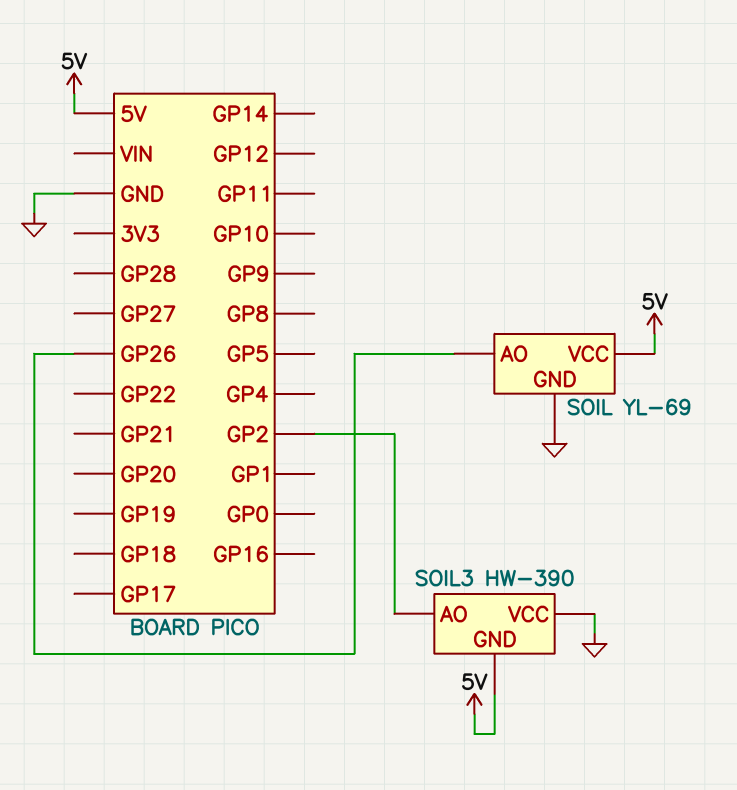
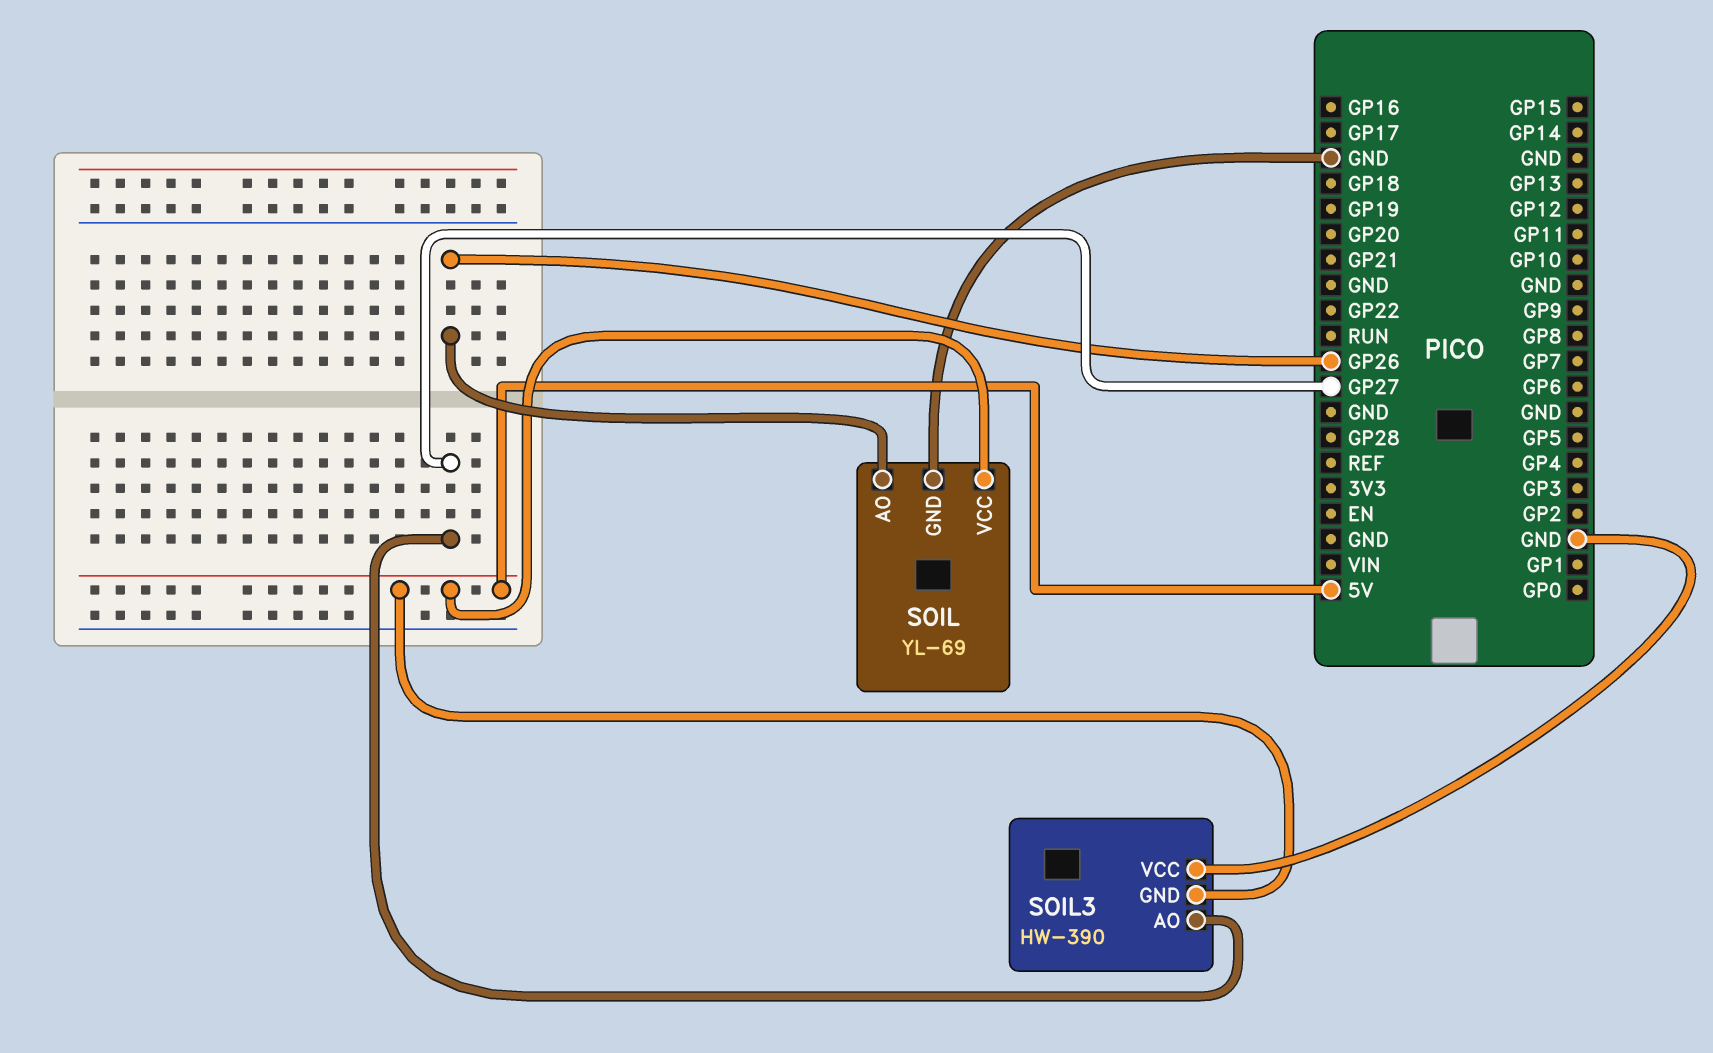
SOIL3 pin AO: GP2 -> GP27

